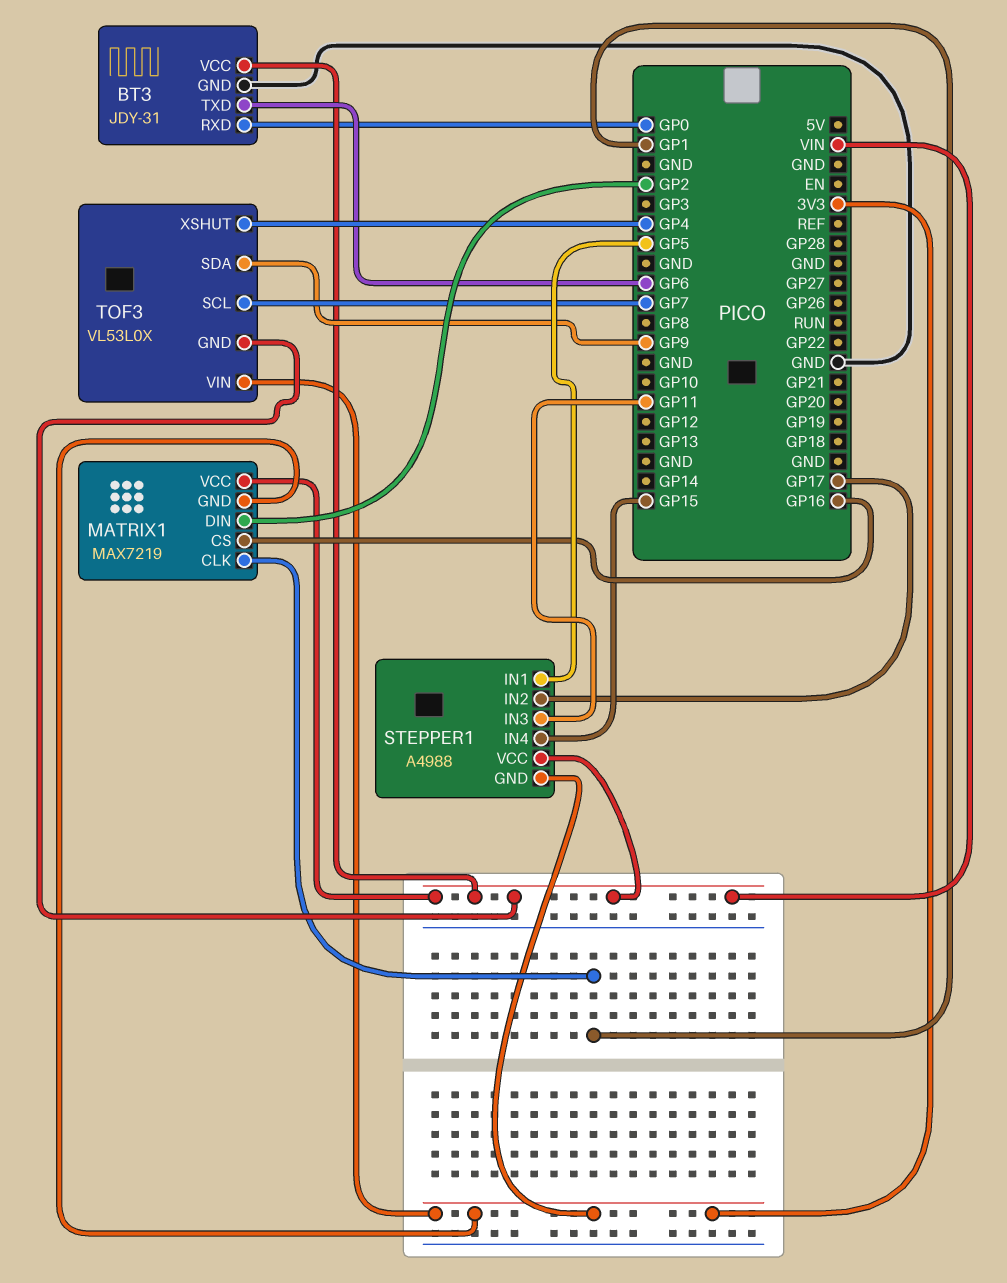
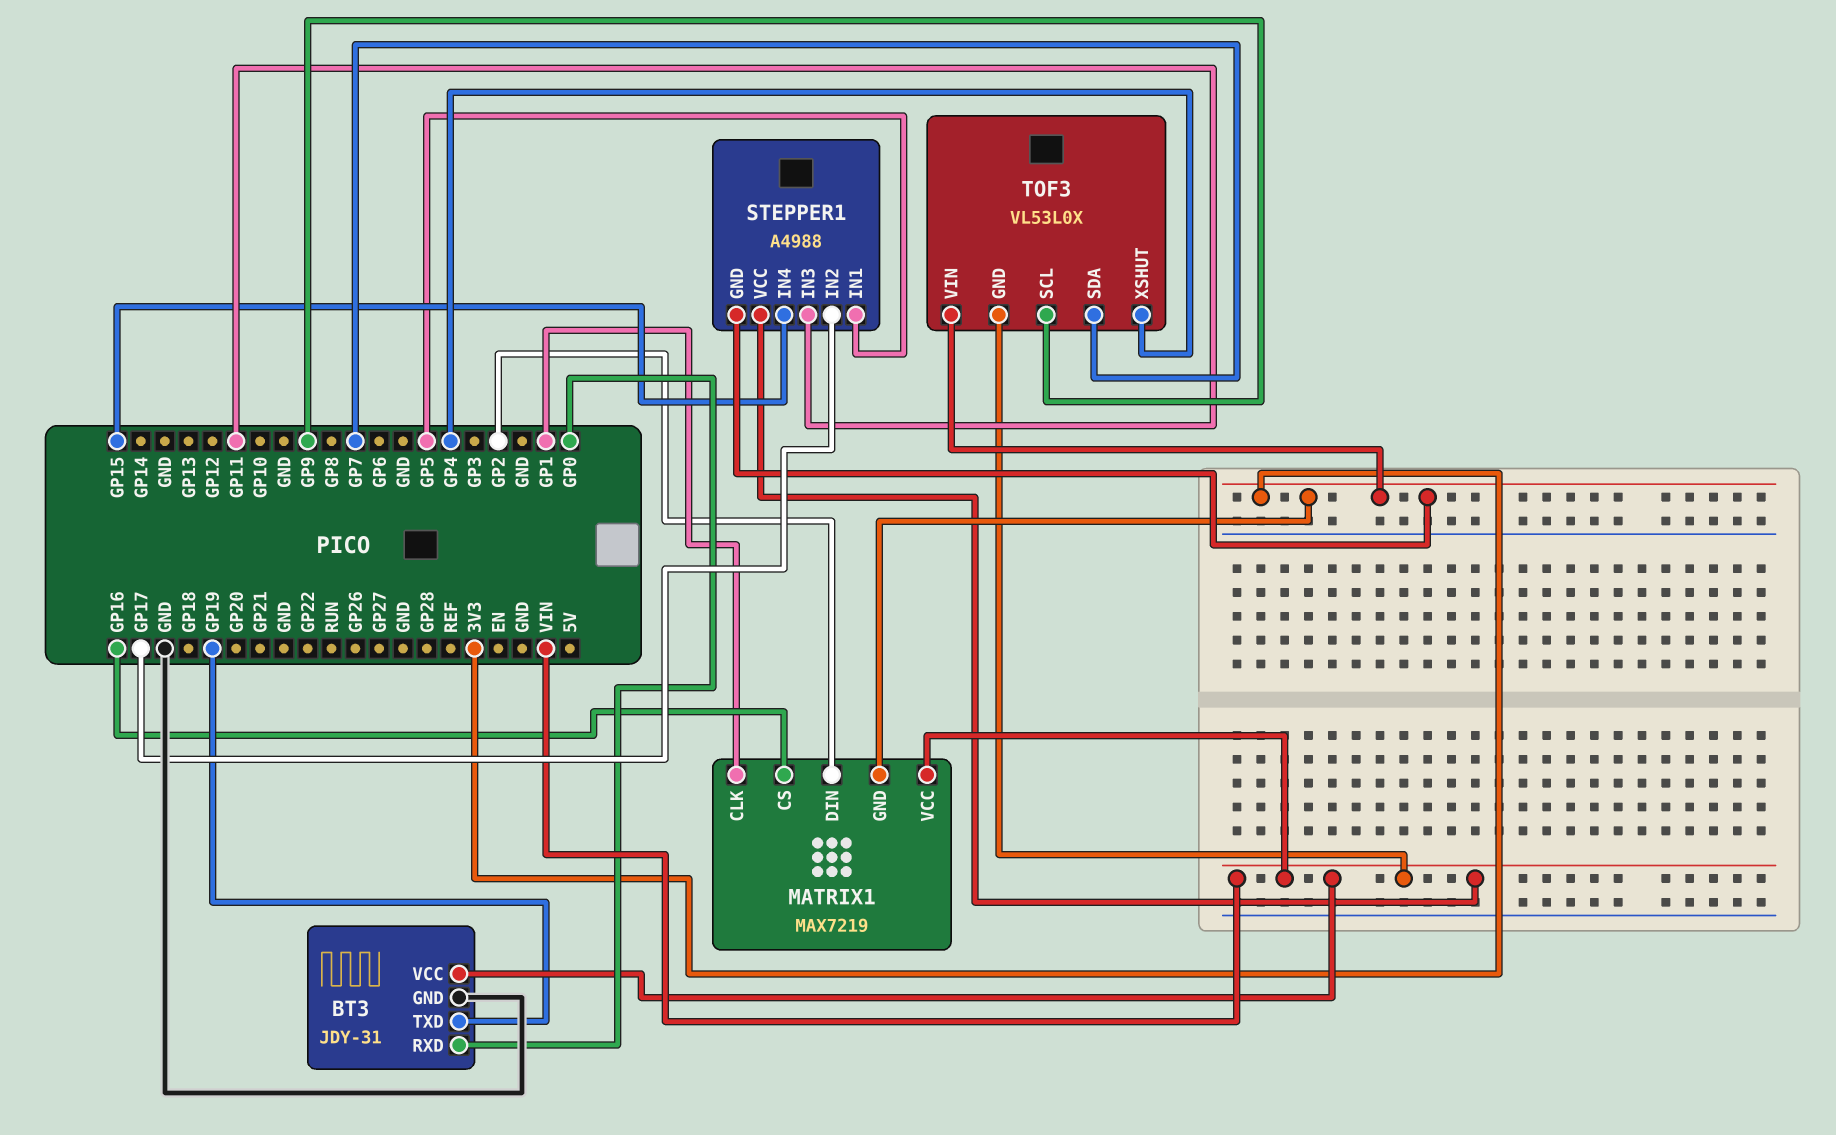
BT3 pin TXD: GP6 -> GP19
TOF3 pin SCL: GP7 -> GP9
TOF3 pin SDA: GP9 -> GP7

